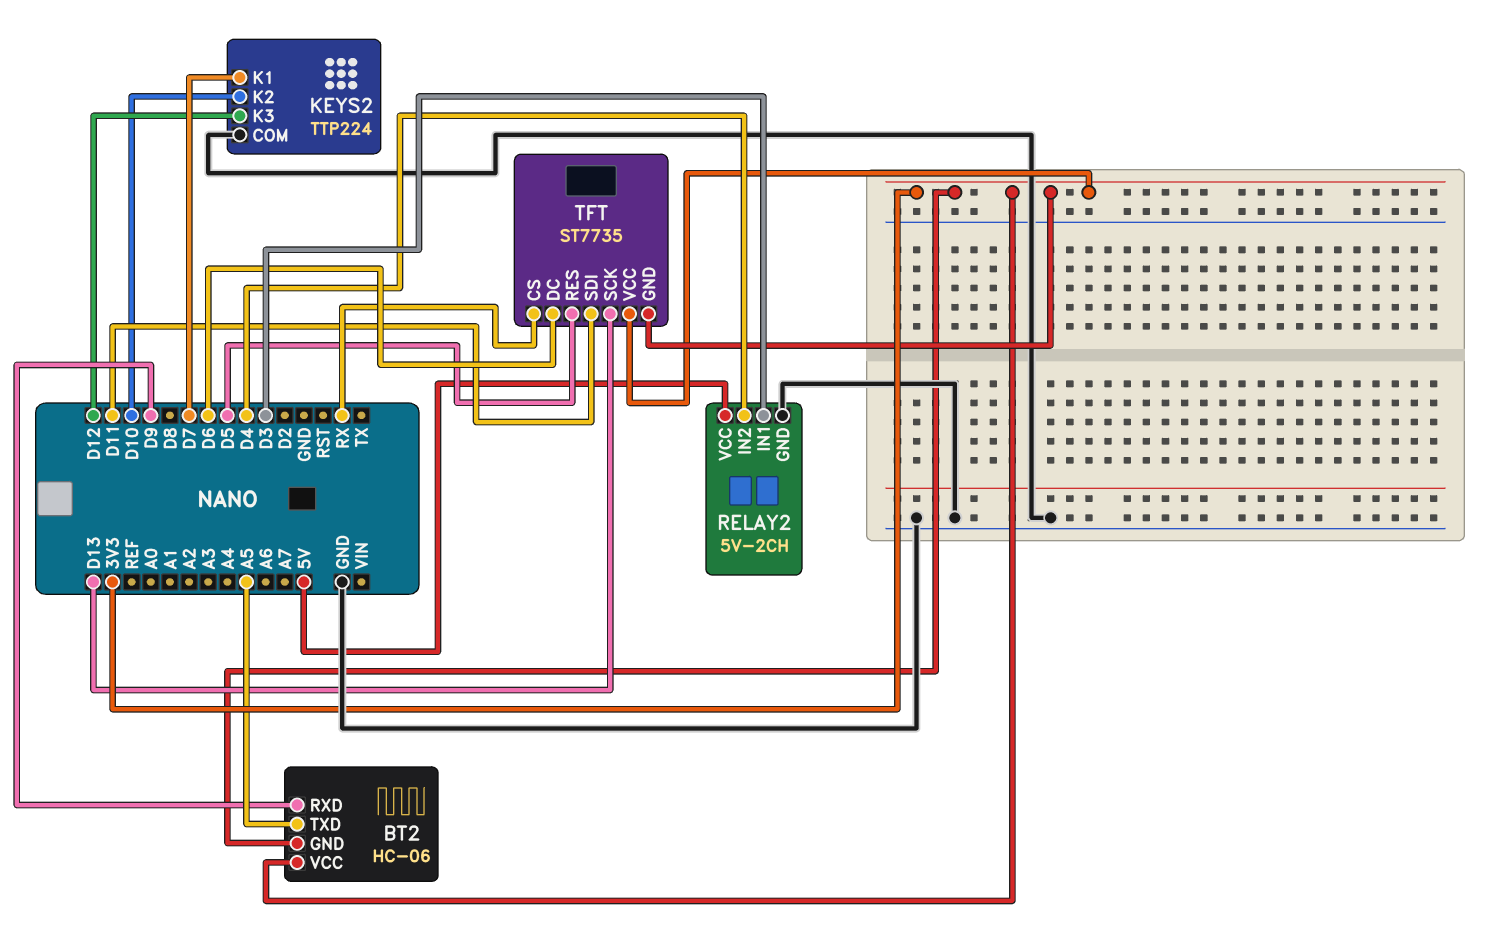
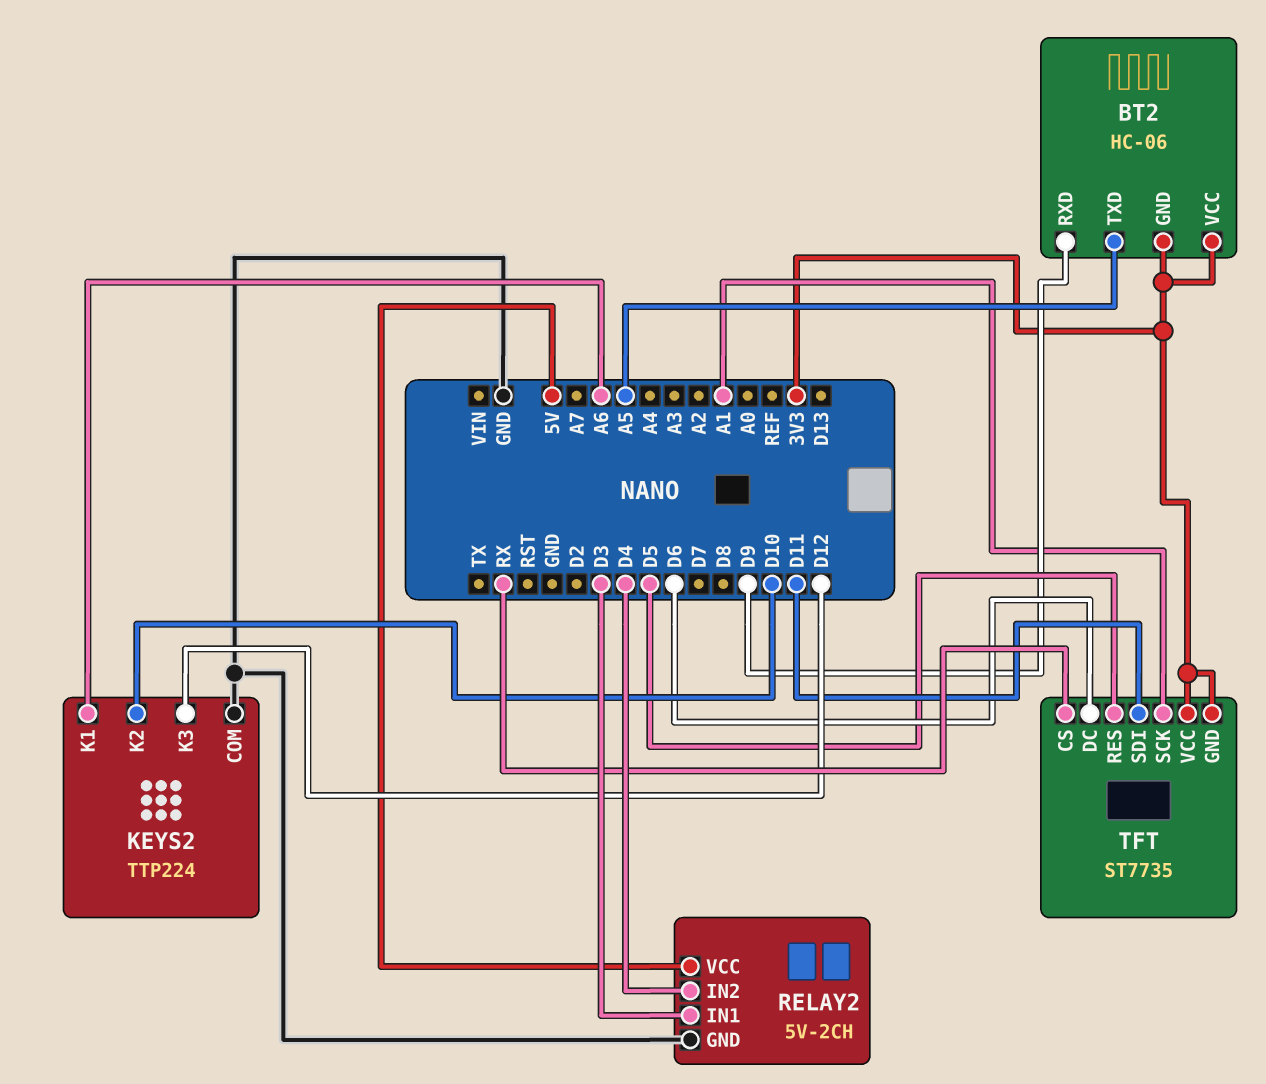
KEYS2 pin K1: D7 -> A6
TFT pin SCK: D13 -> A1

